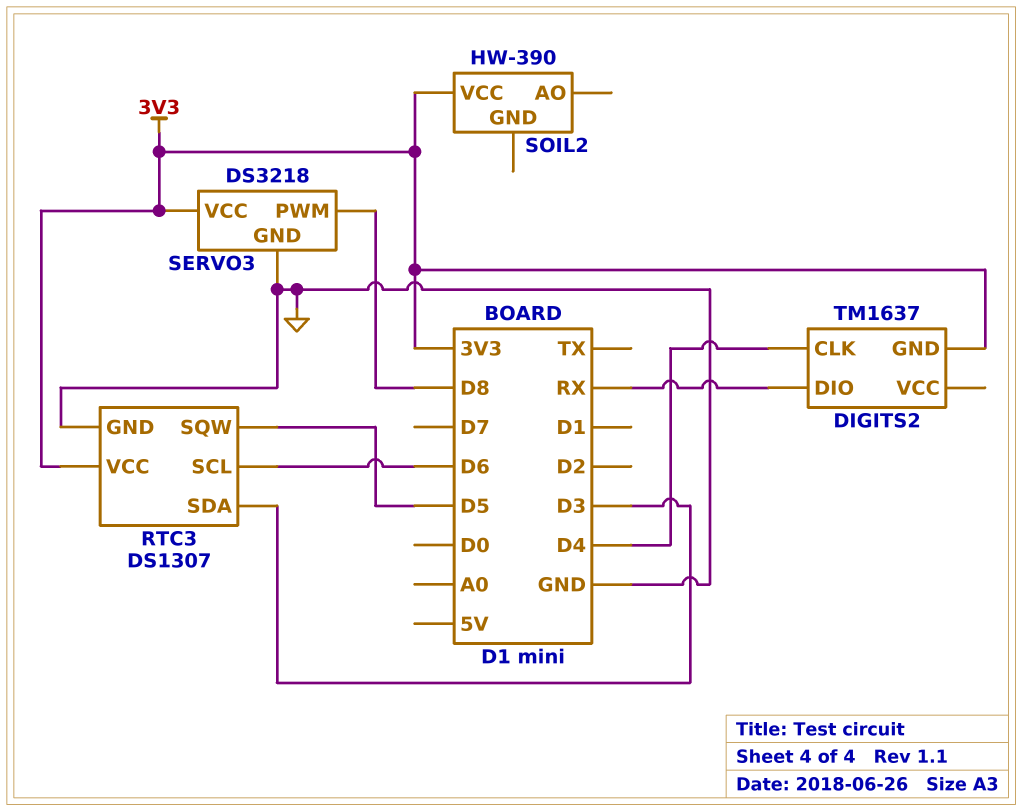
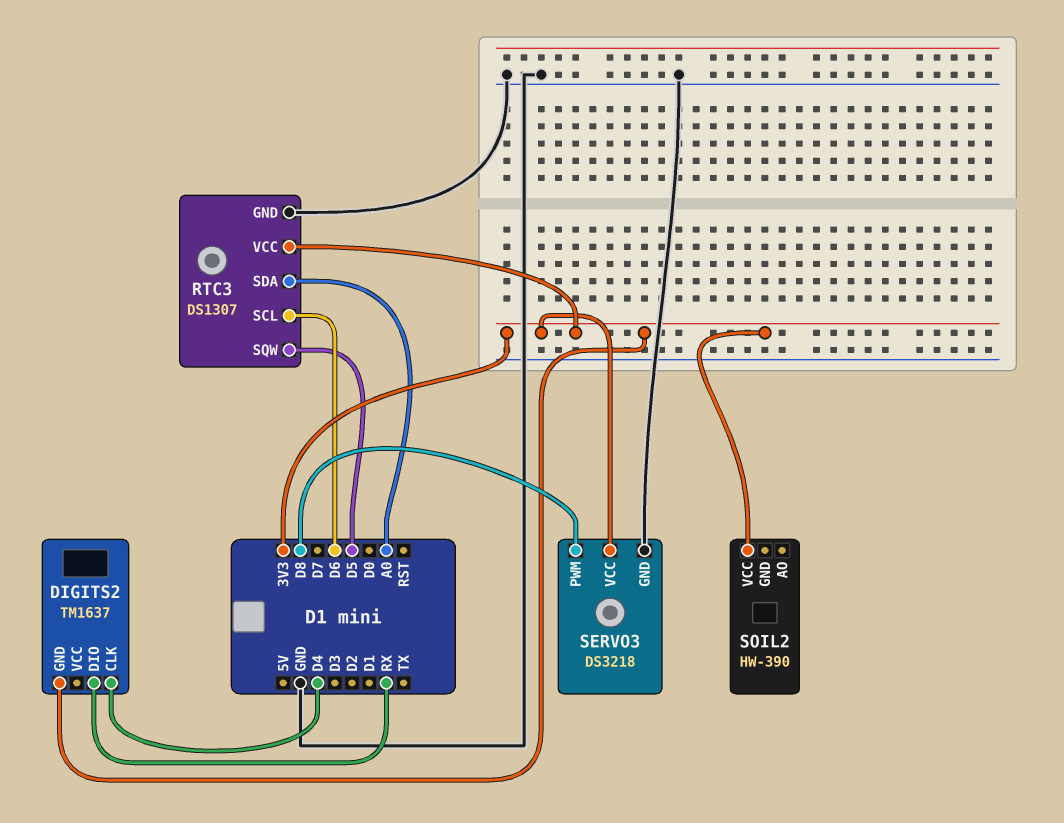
RTC3 pin SDA: D3 -> A0

